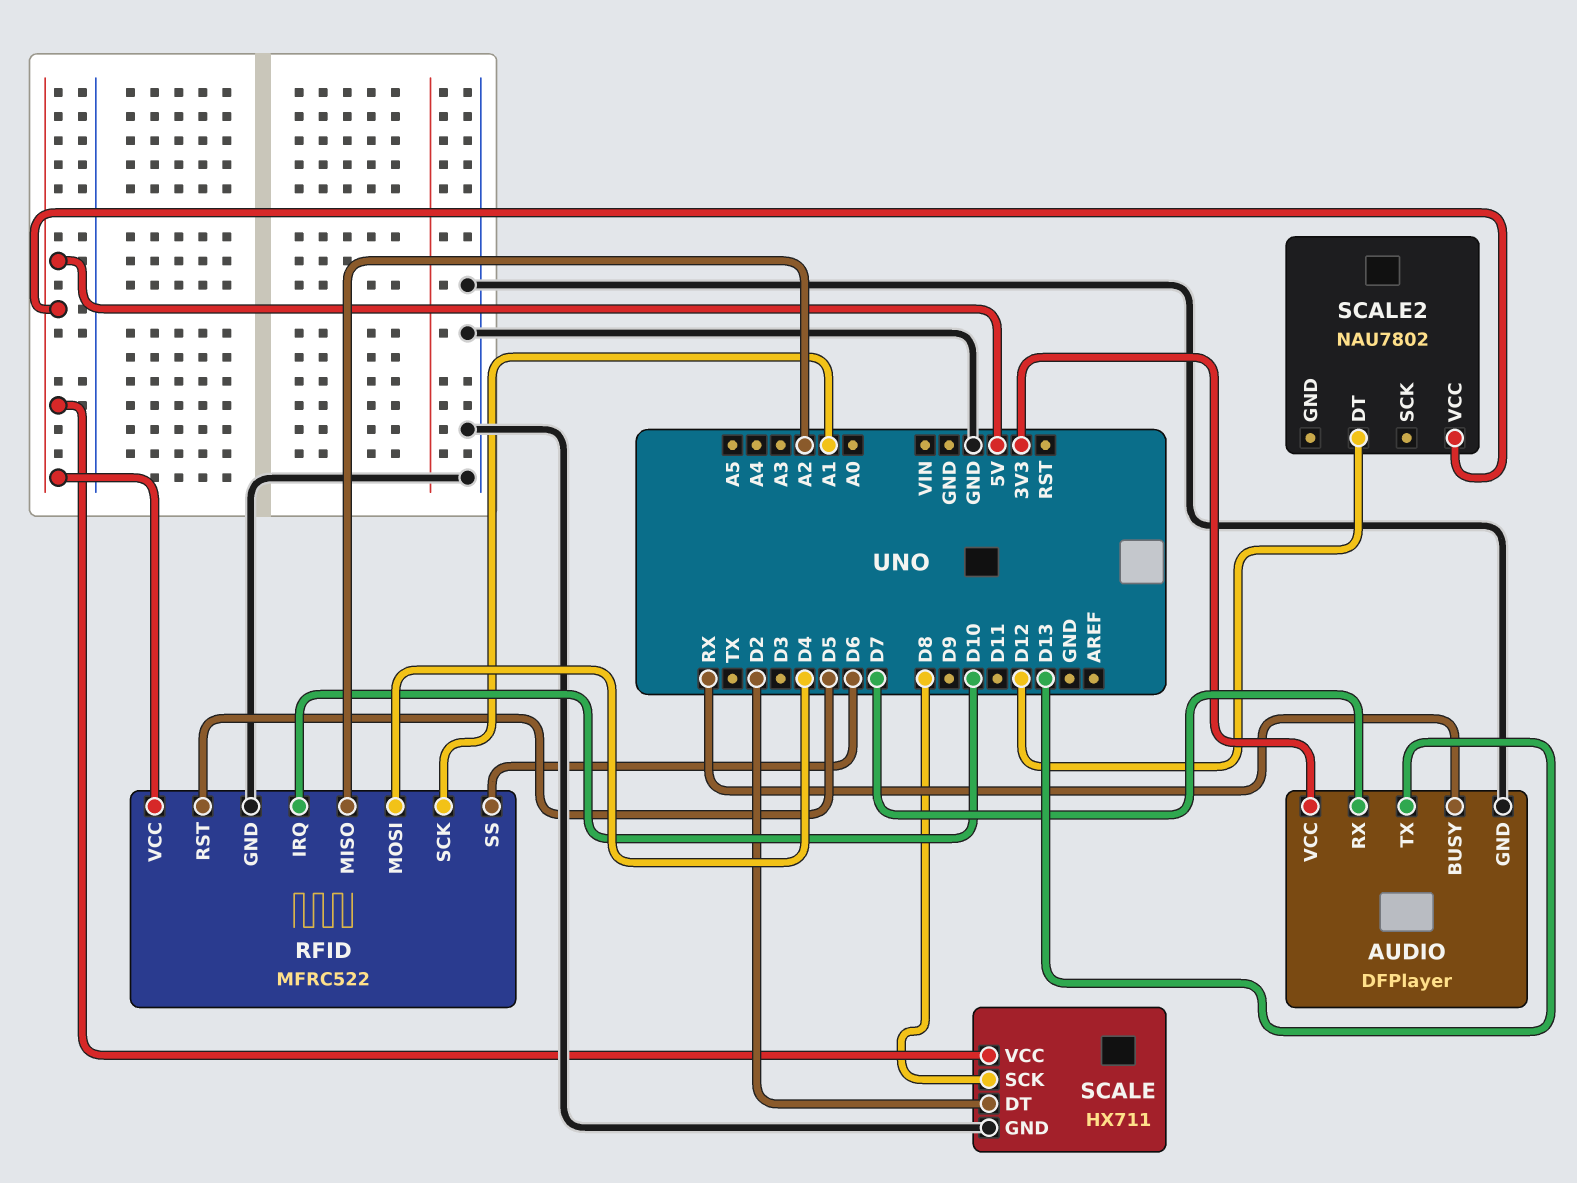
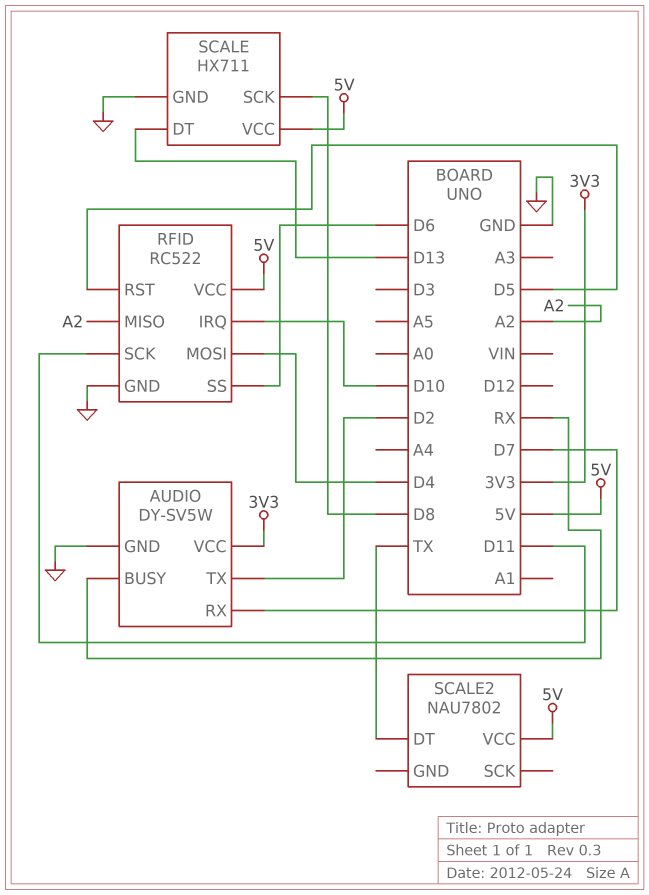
AUDIO: DFPlayer -> DY-SV5W
AUDIO pin TX: D13 -> D2
RFID: MFRC522 -> RC522
RFID pin SCK: A1 -> D11
SCALE pin DT: D2 -> D13
SCALE2 pin DT: D12 -> TX

